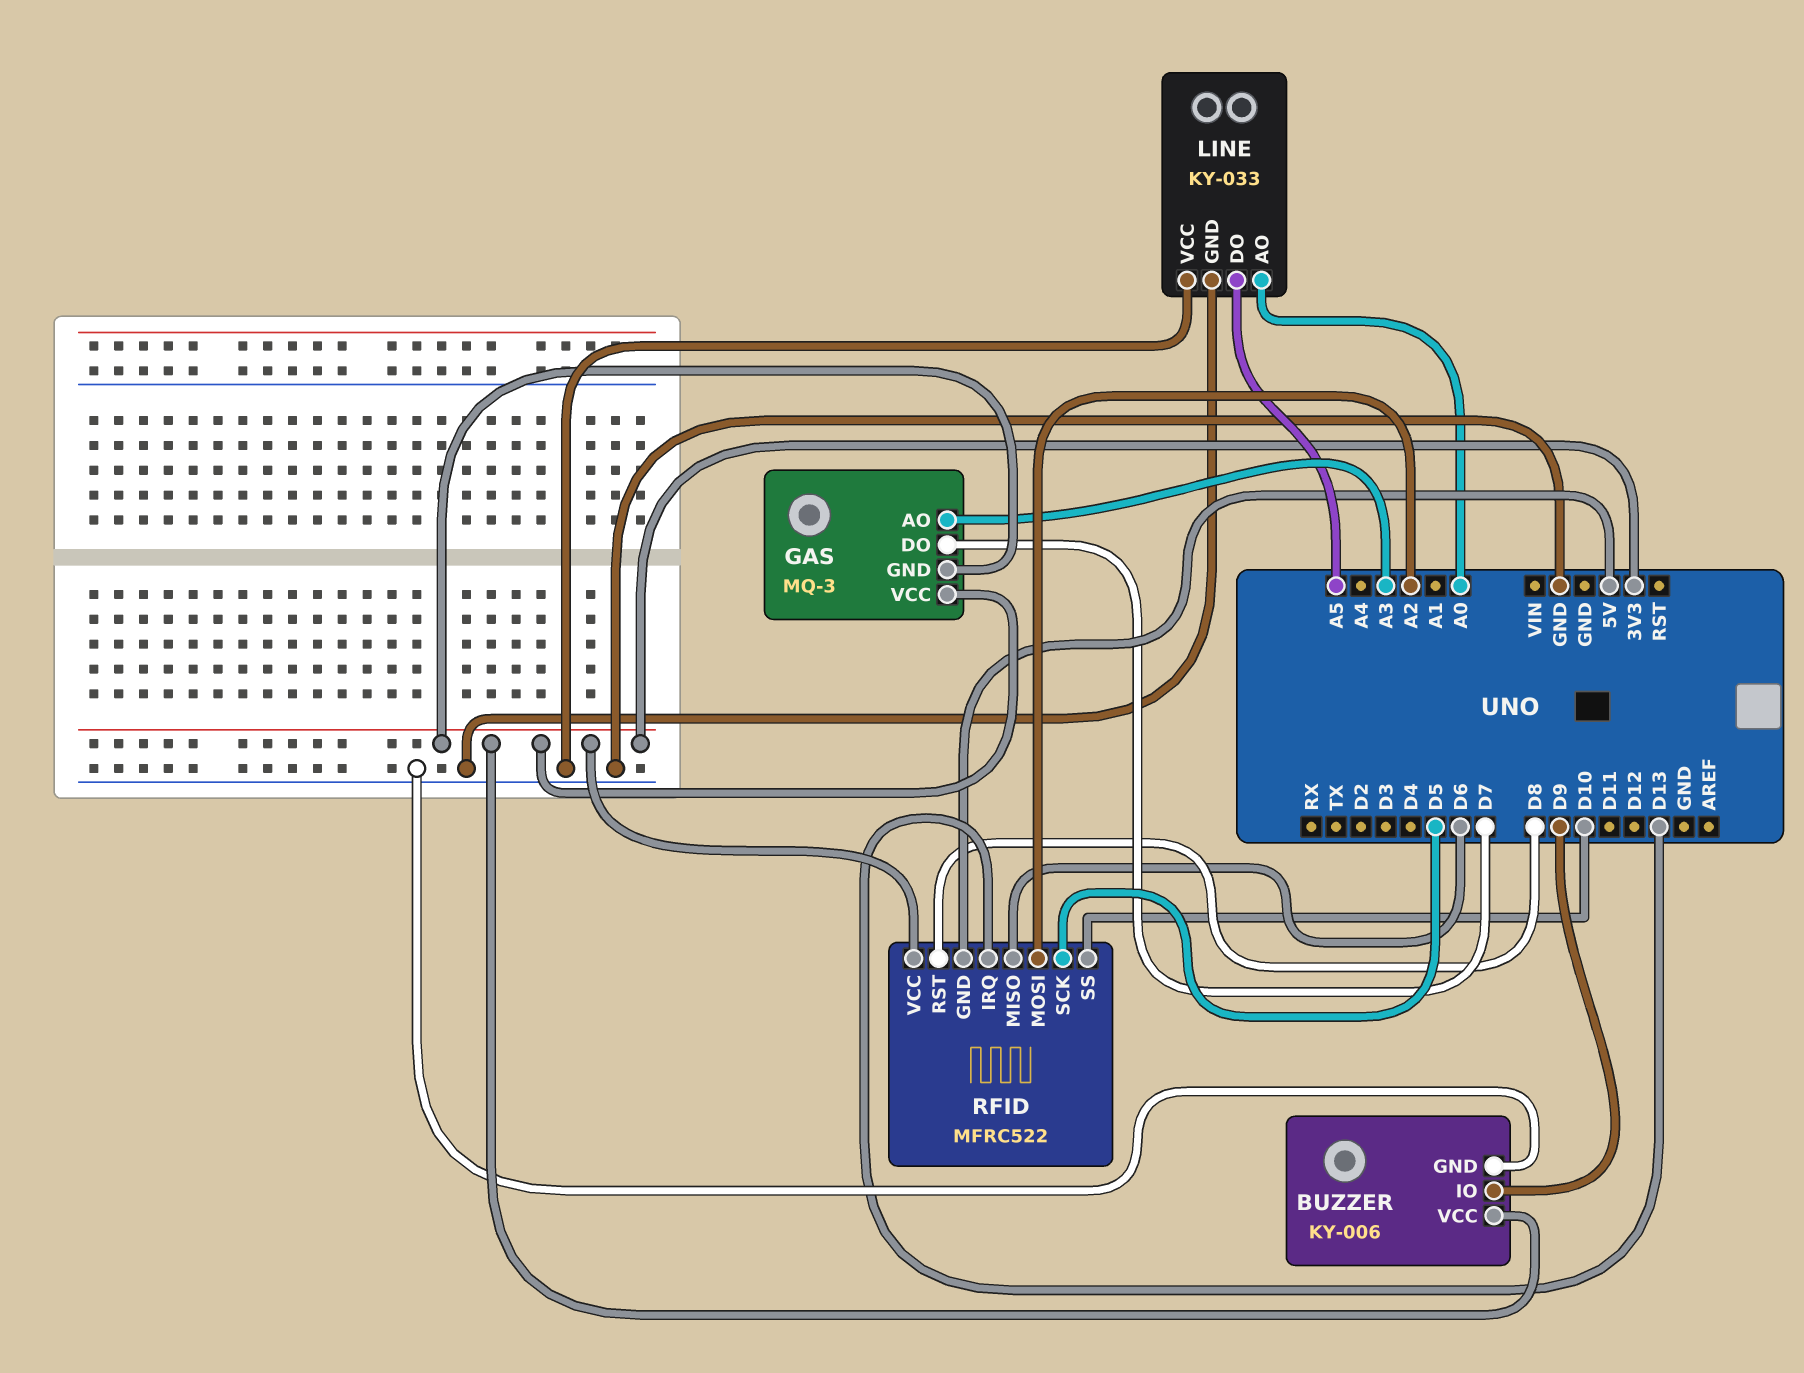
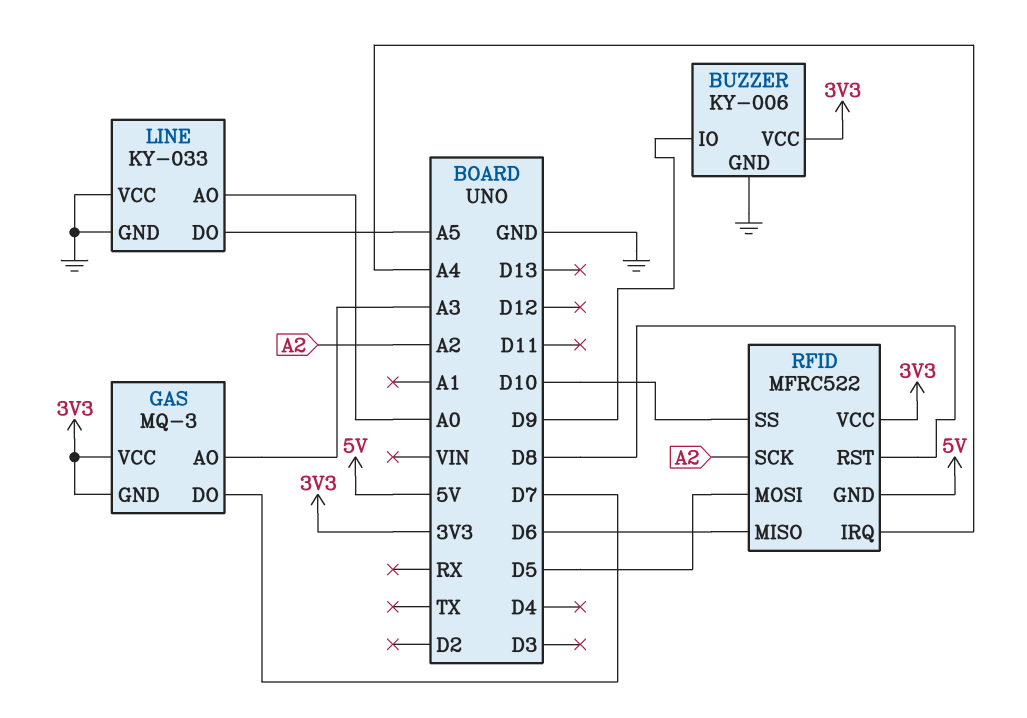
RFID pin IRQ: D13 -> A4
RFID pin MOSI: A2 -> D5
RFID pin SCK: D5 -> A2

